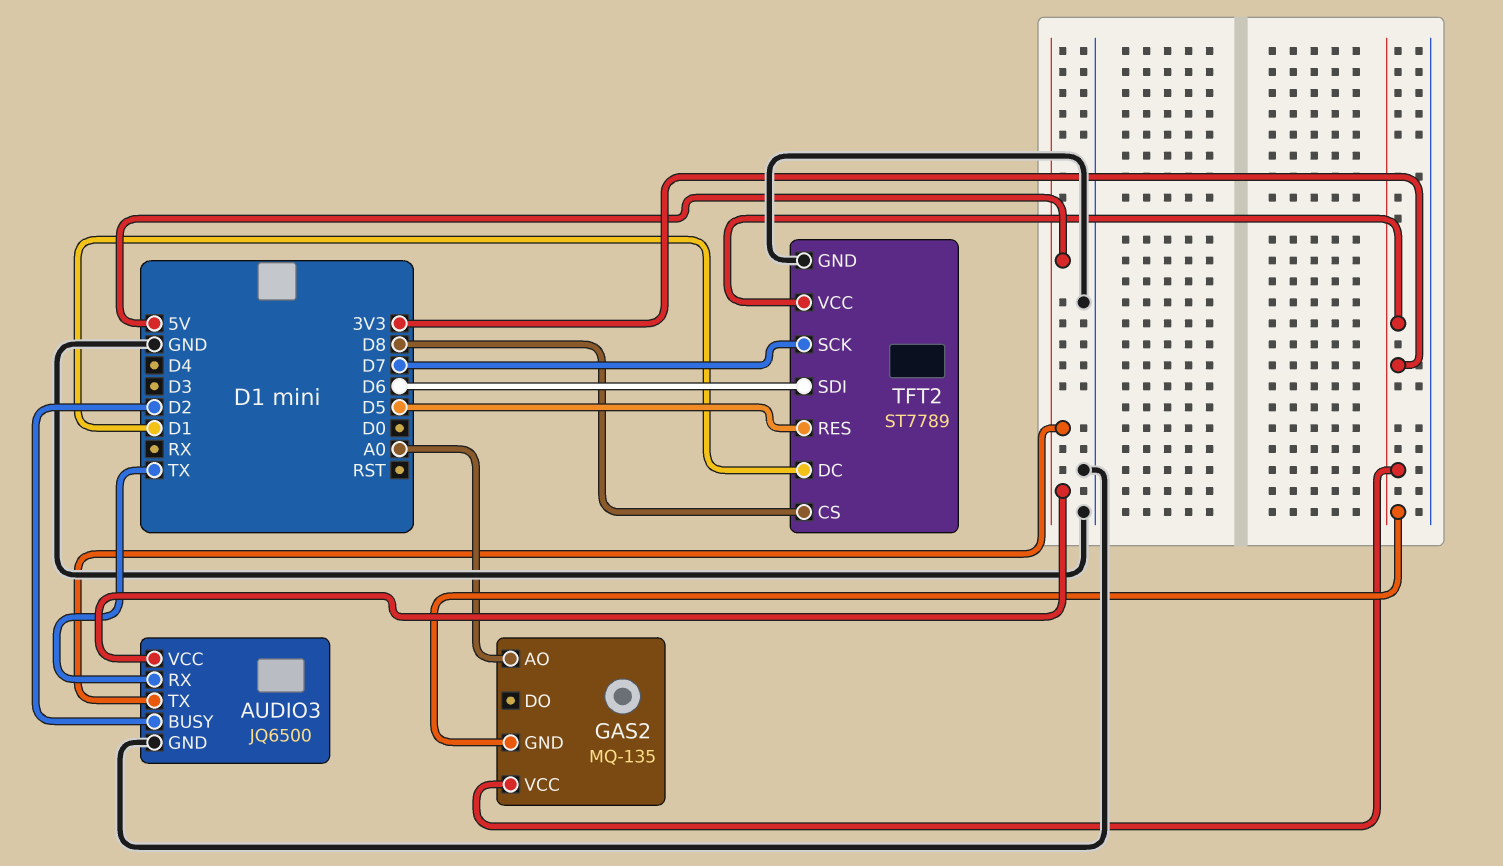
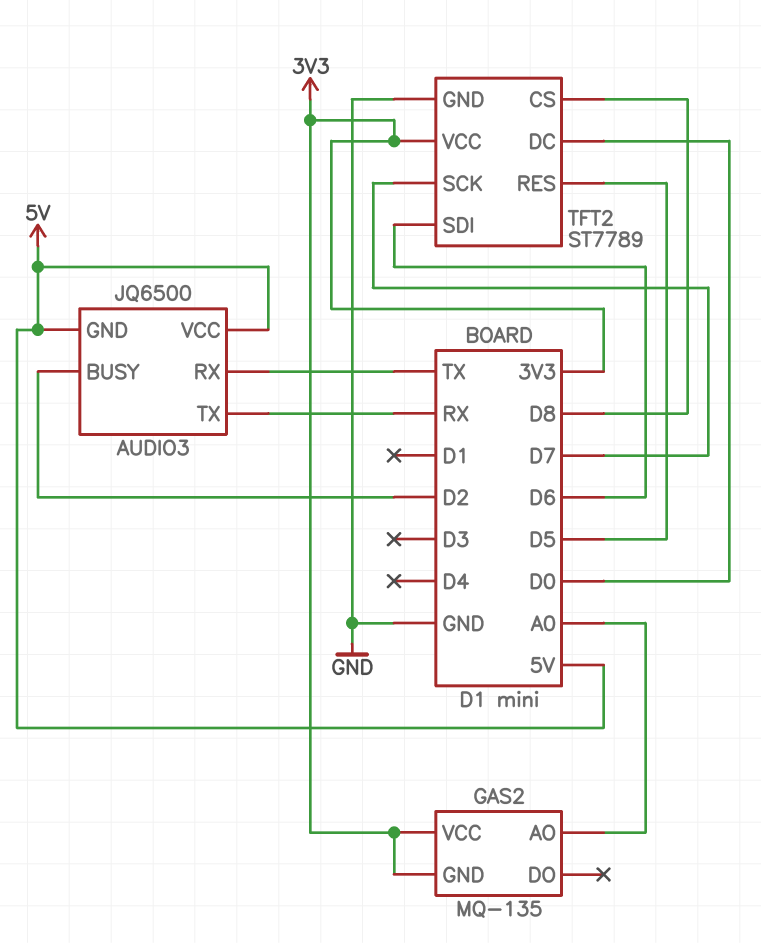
AUDIO3 pin GND: GND -> 5V
AUDIO3 pin TX: 5V -> RX
TFT2 pin DC: D1 -> D0

